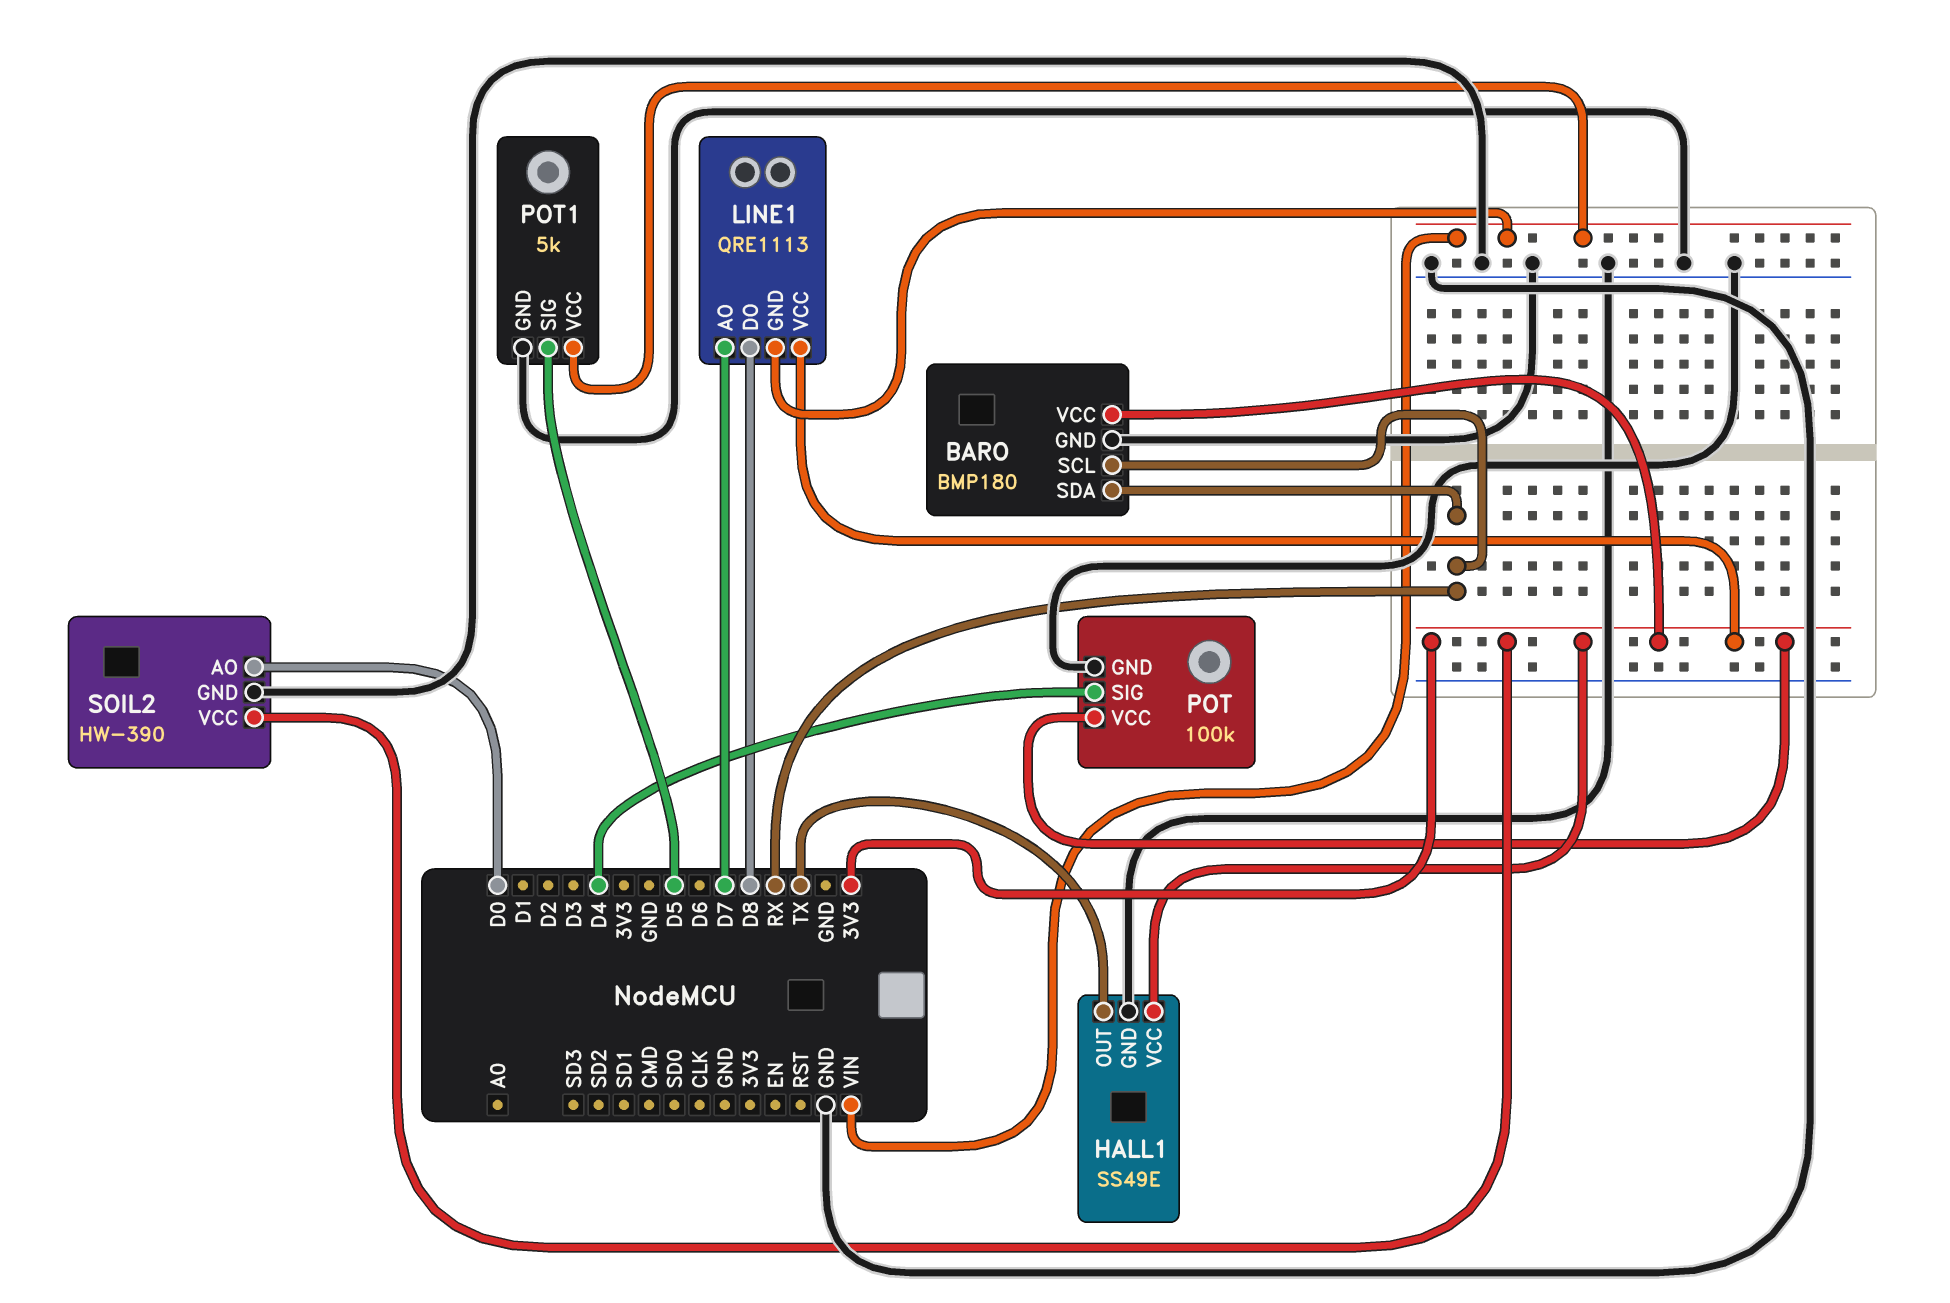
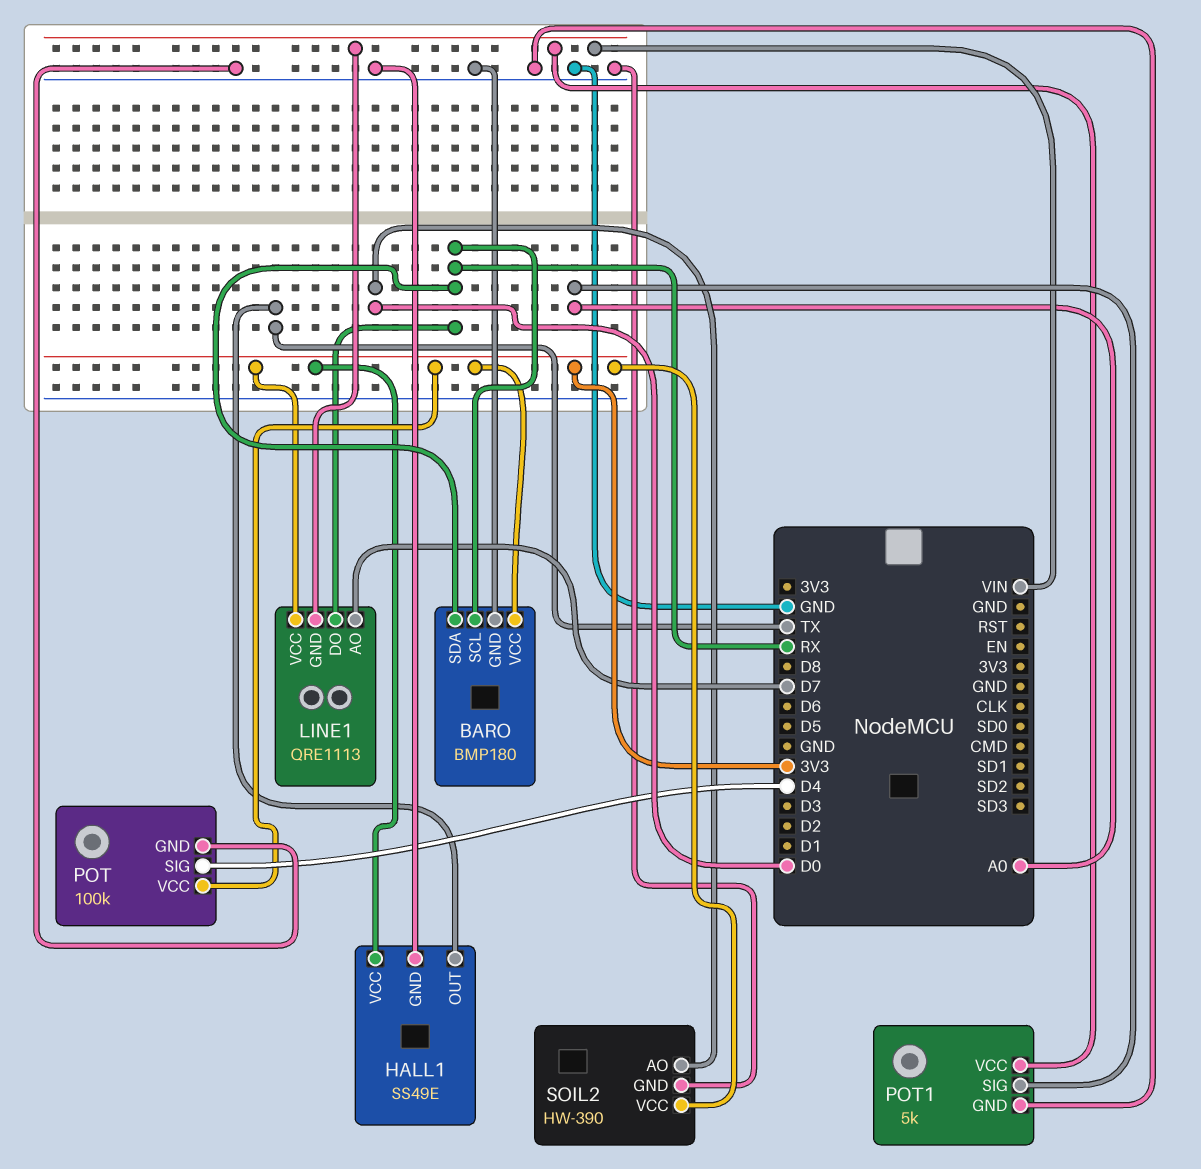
LINE1 pin DO: D8 -> RX
POT1 pin SIG: D5 -> A0

